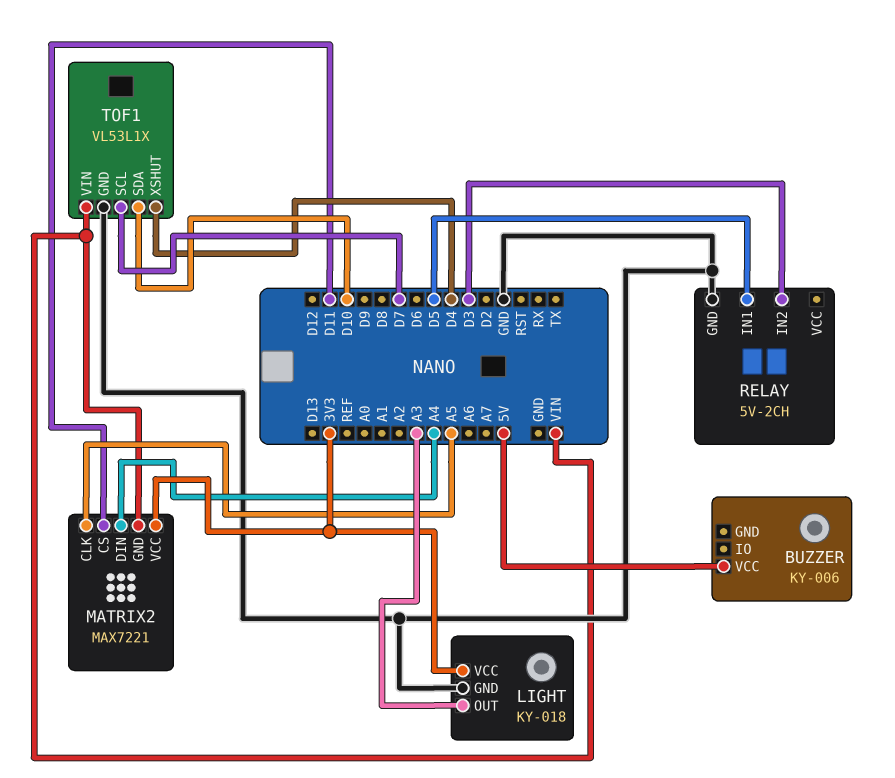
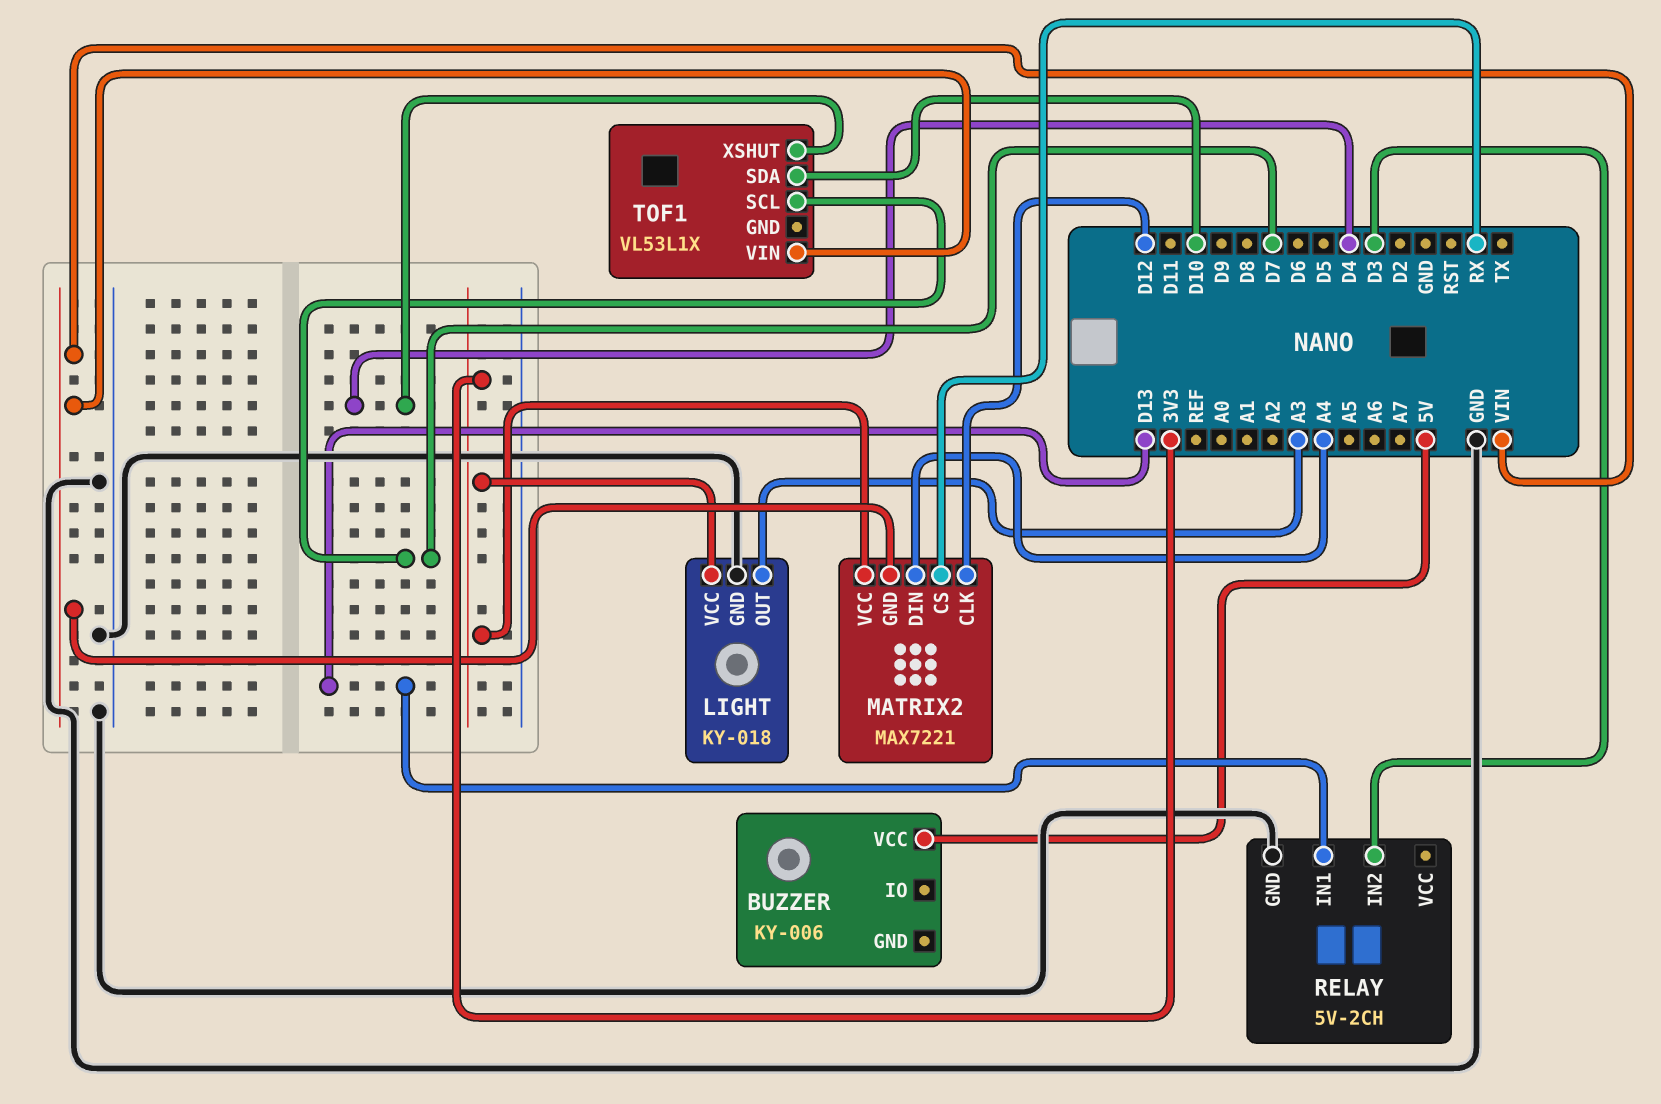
MATRIX2 pin CLK: A5 -> D12
MATRIX2 pin CS: D11 -> RX
RELAY pin IN1: D5 -> D13
TOF1 pin GND: GND -> none

